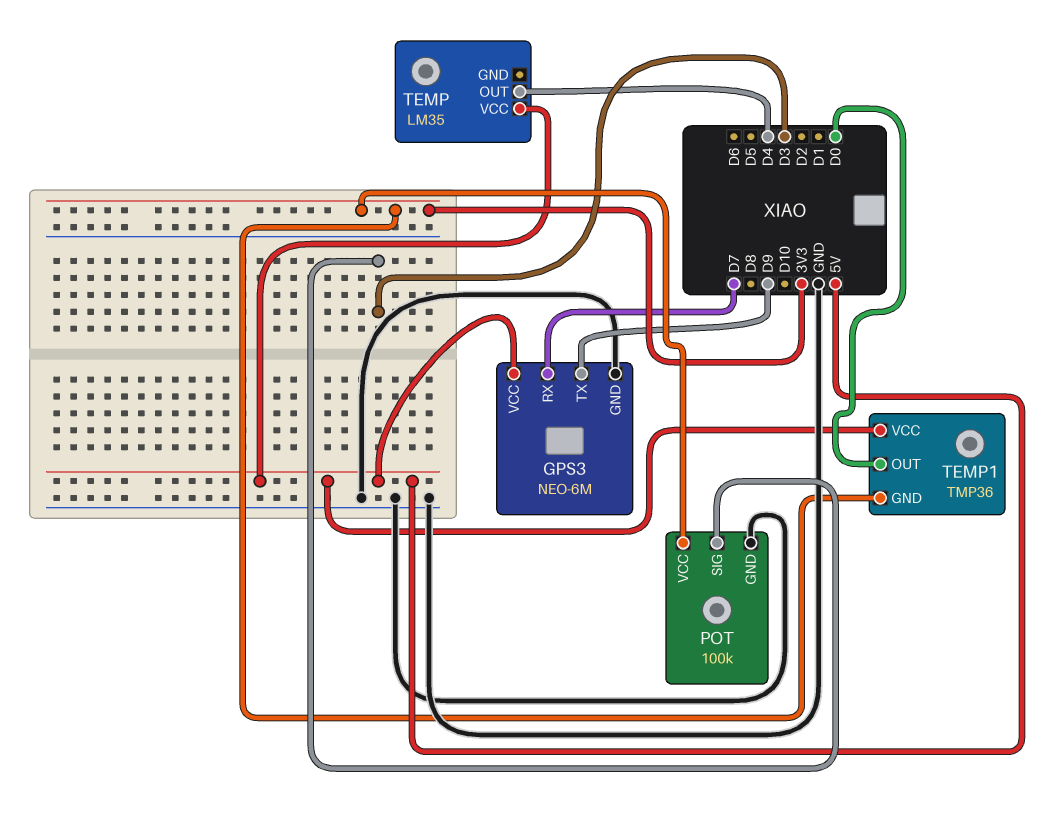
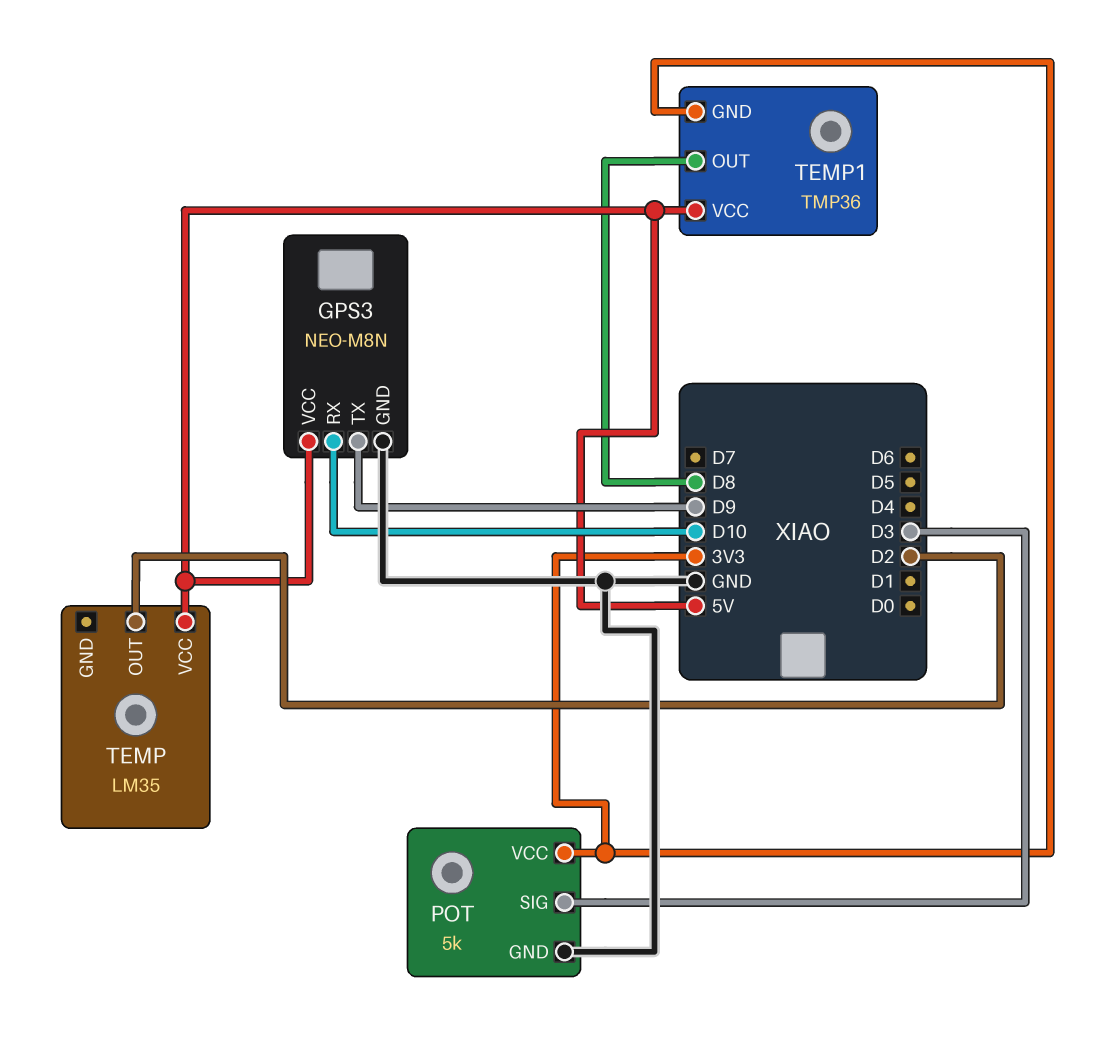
GPS3: NEO-6M -> NEO-M8N
GPS3 pin RX: D7 -> D10
POT: 100k -> 5k
TEMP pin OUT: D4 -> D2
TEMP1 pin OUT: D0 -> D8

